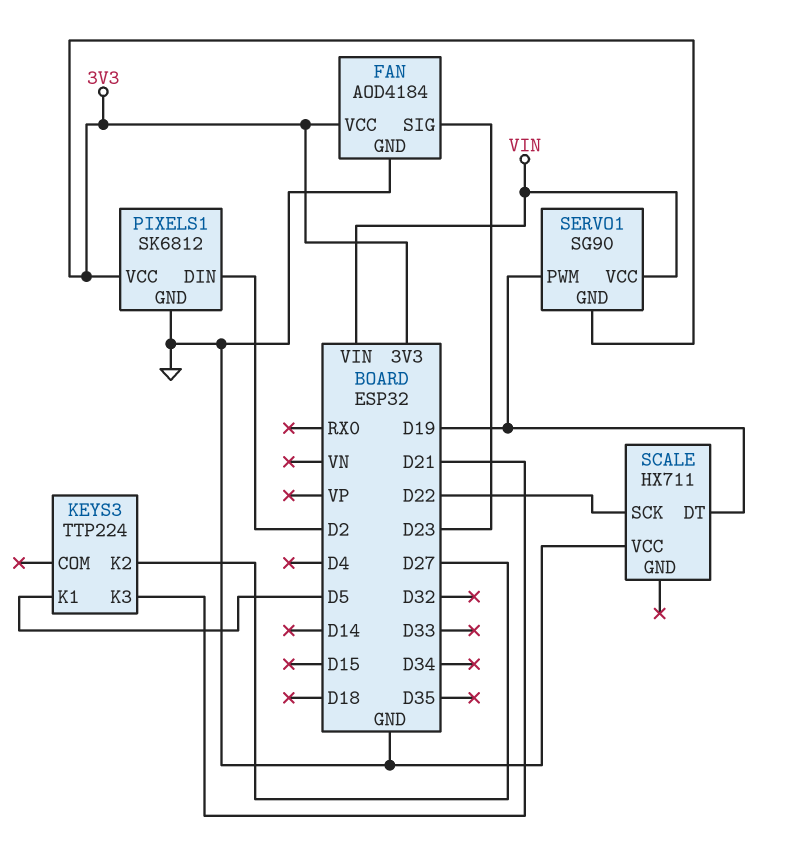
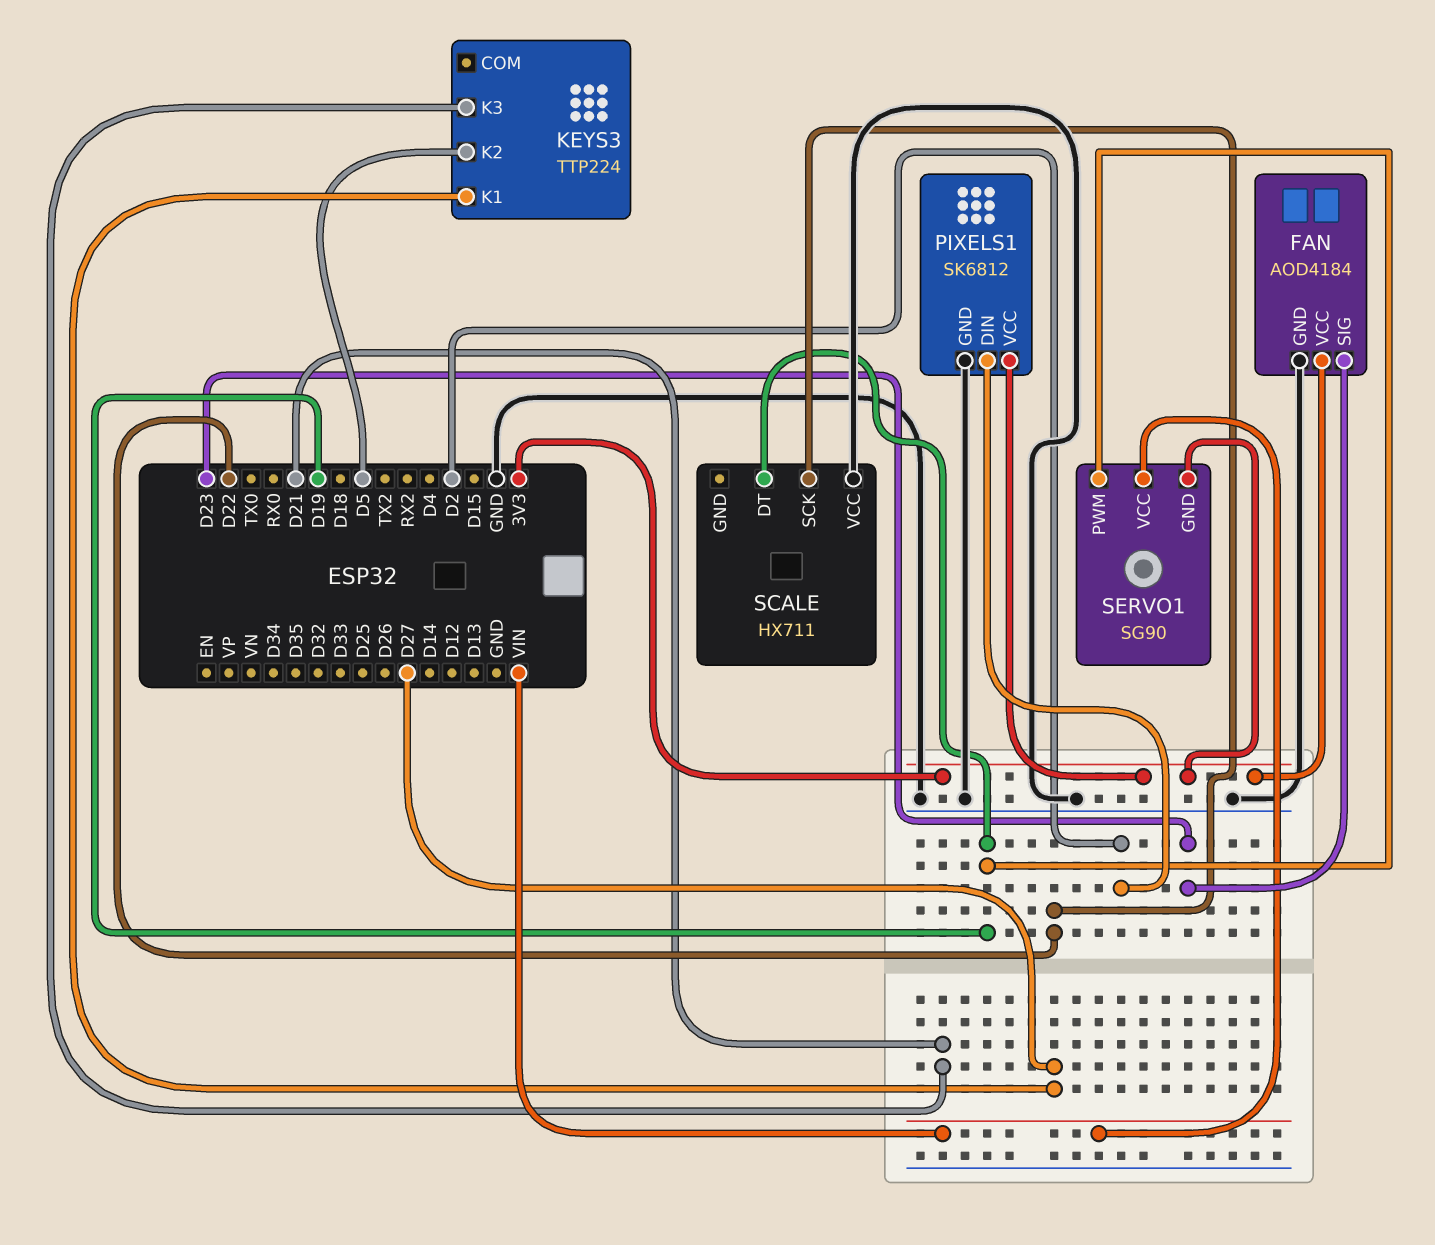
KEYS3 pin K1: D5 -> D27
KEYS3 pin K2: D27 -> D5

